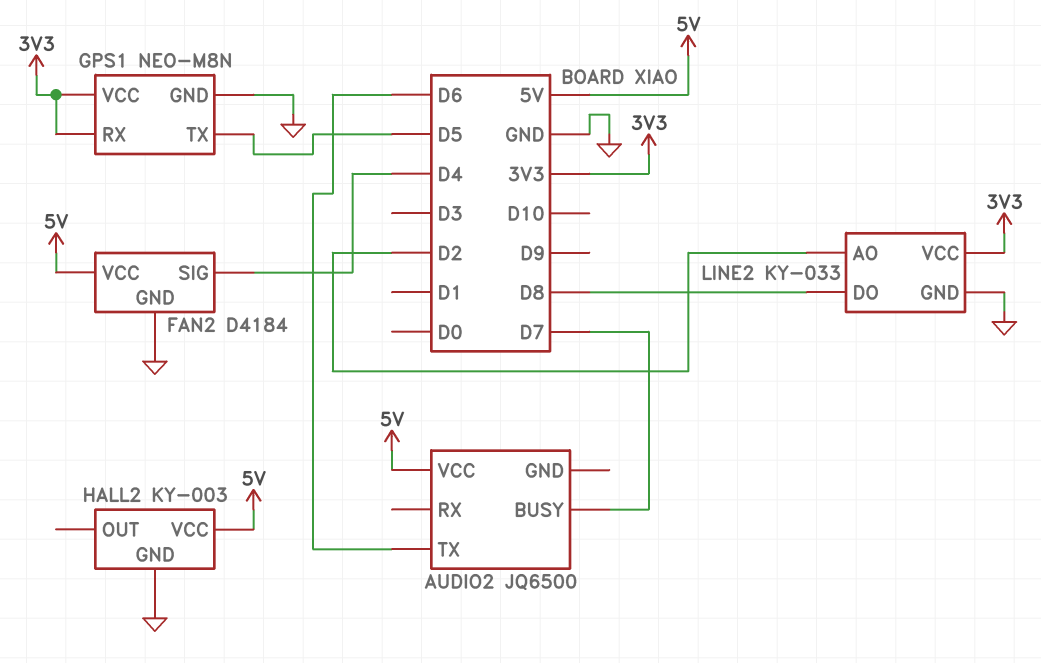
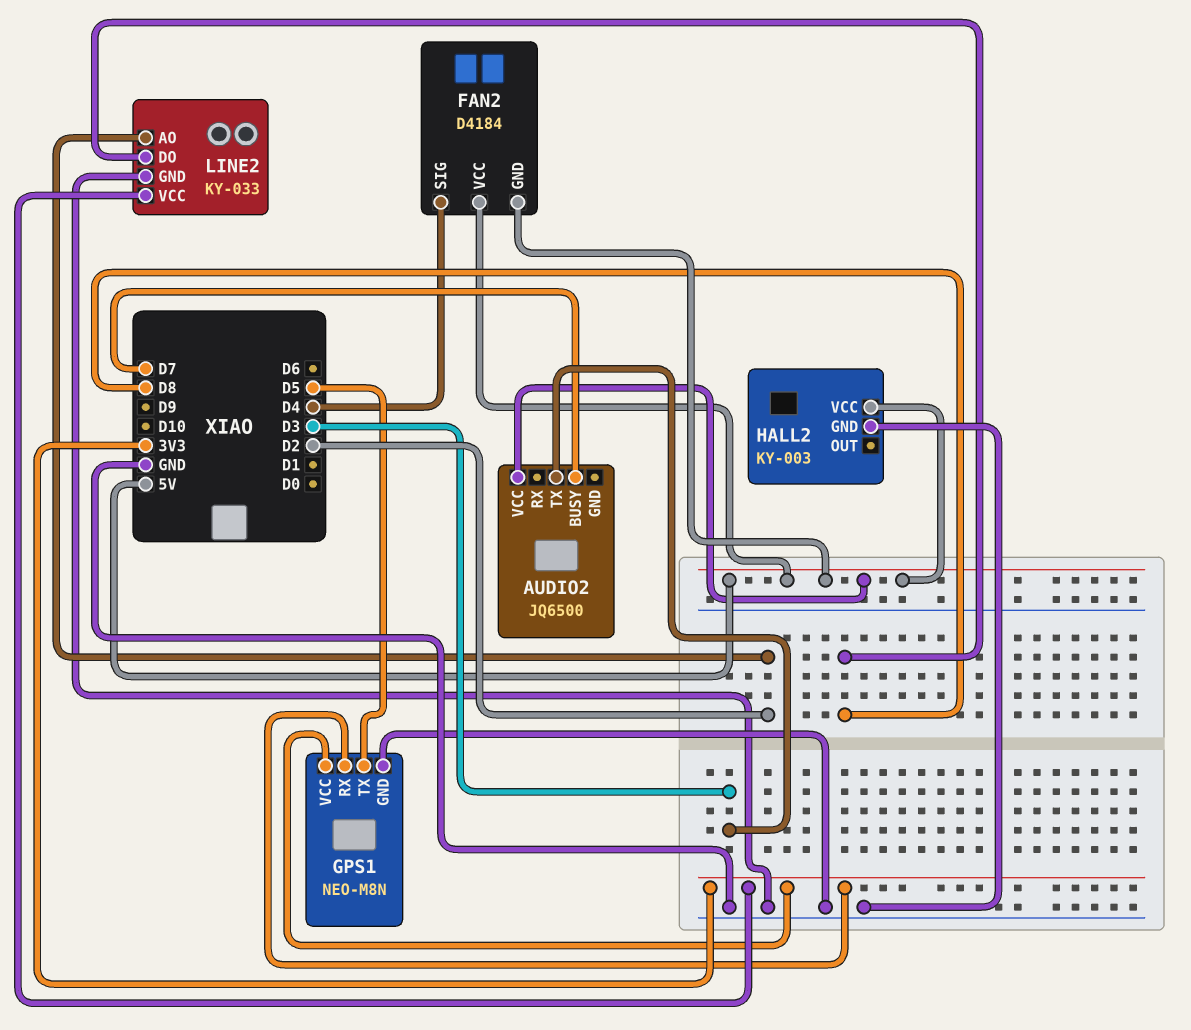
AUDIO2 pin TX: D6 -> D3
FAN2 pin GND: GND -> 5V

